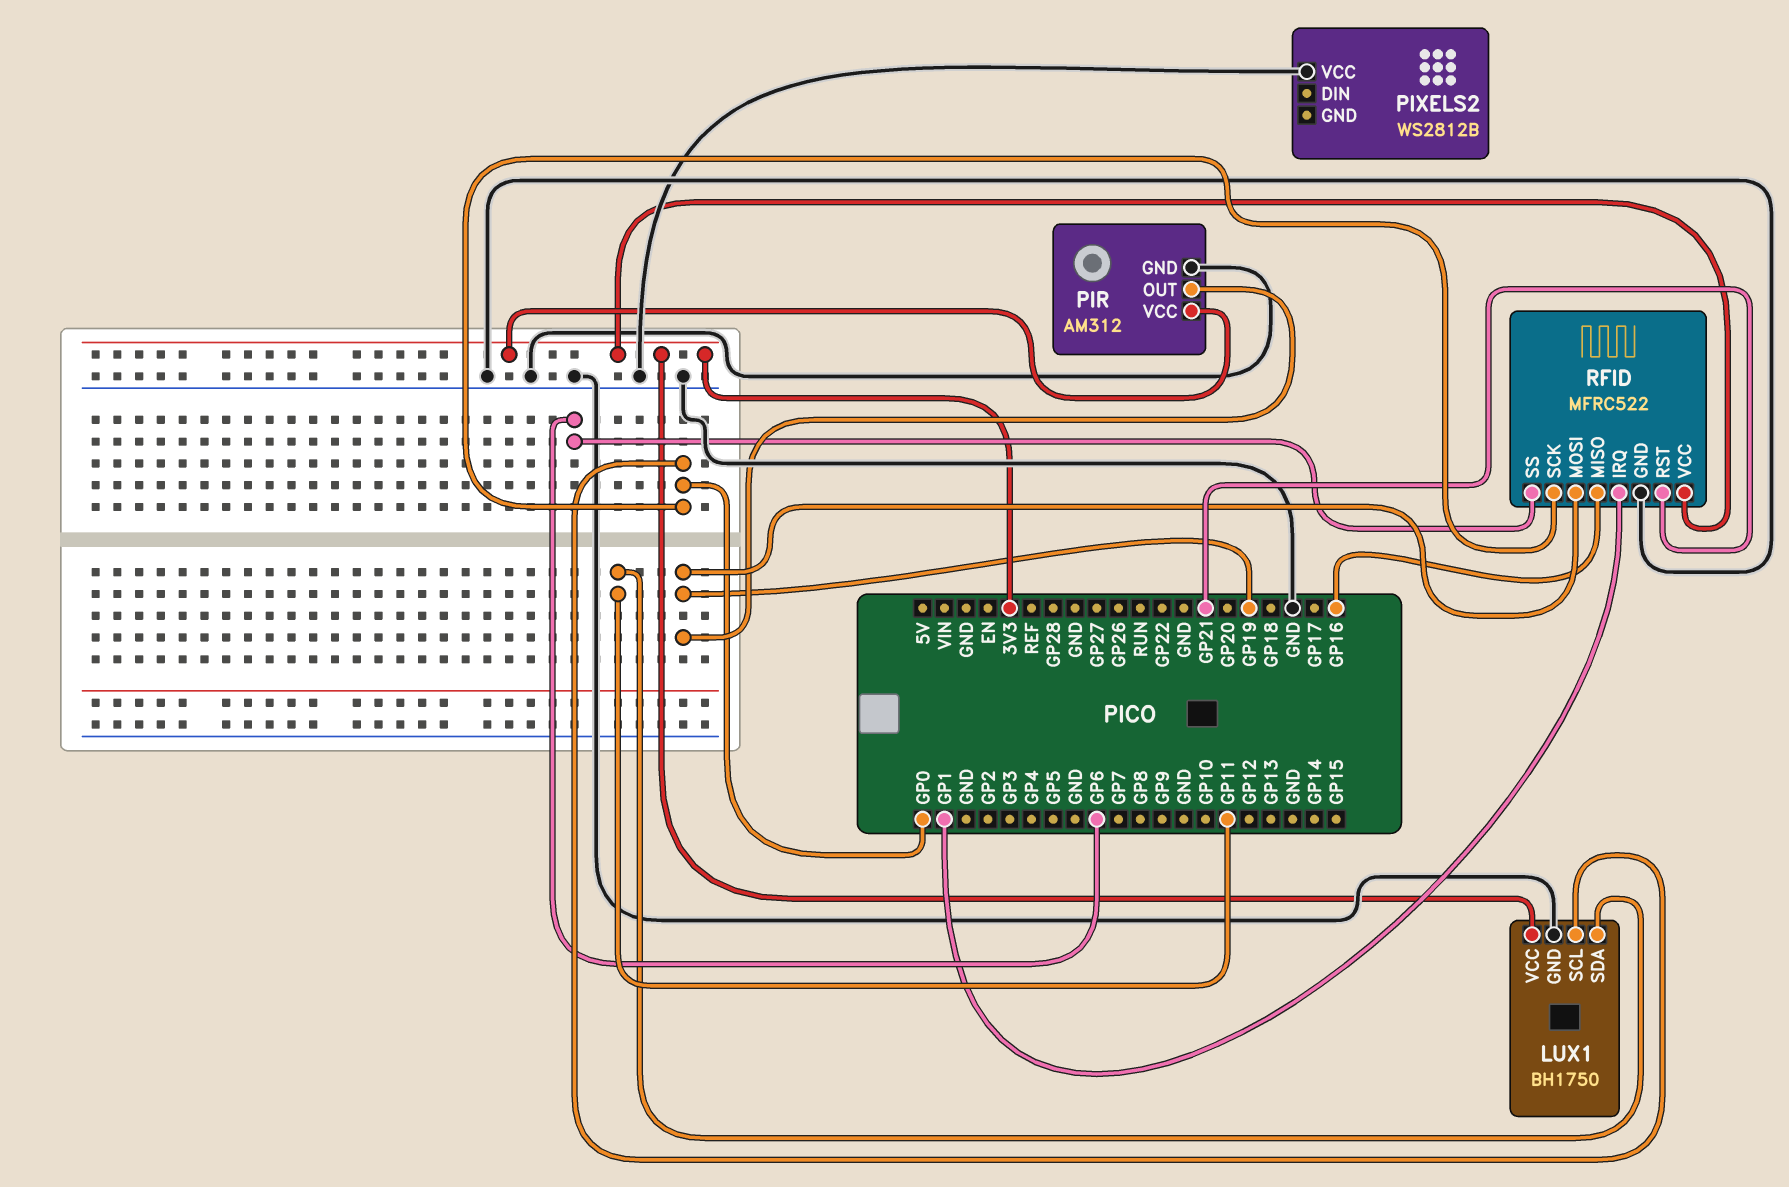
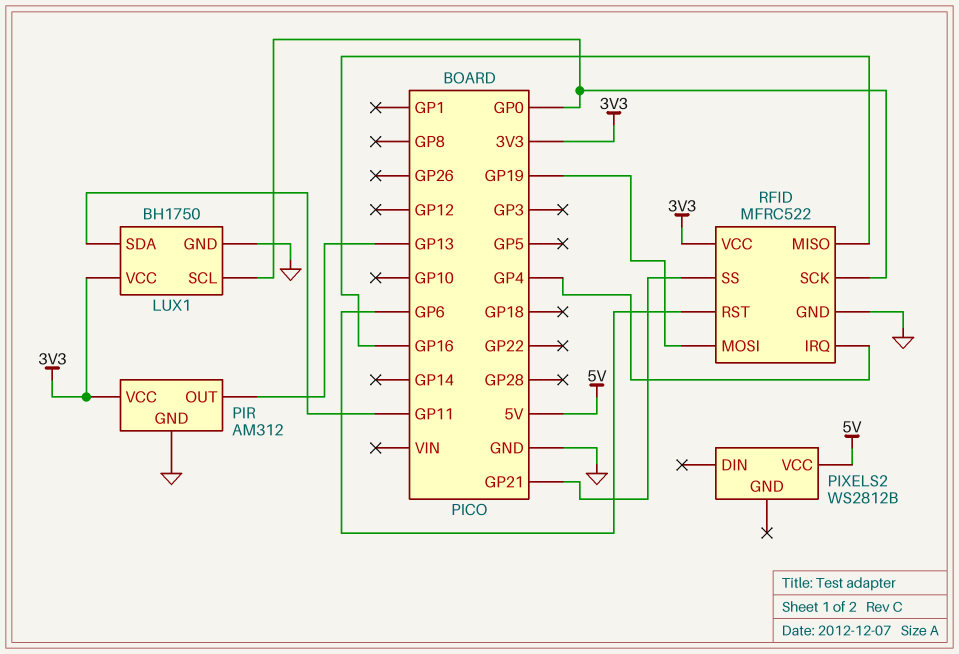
PIR pin OUT: GP19 -> GP13
PIXELS2 pin VCC: GND -> 5V
RFID pin IRQ: GP1 -> GP4
RFID pin RST: GP21 -> GP6
RFID pin SS: GP6 -> GP21

